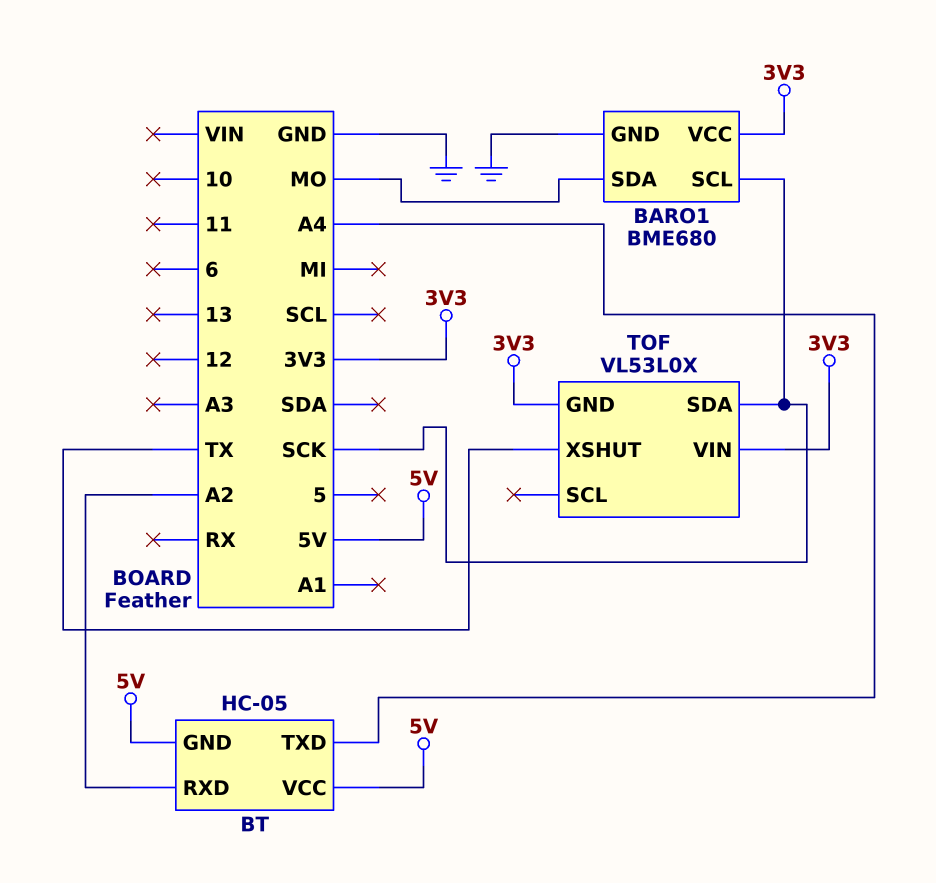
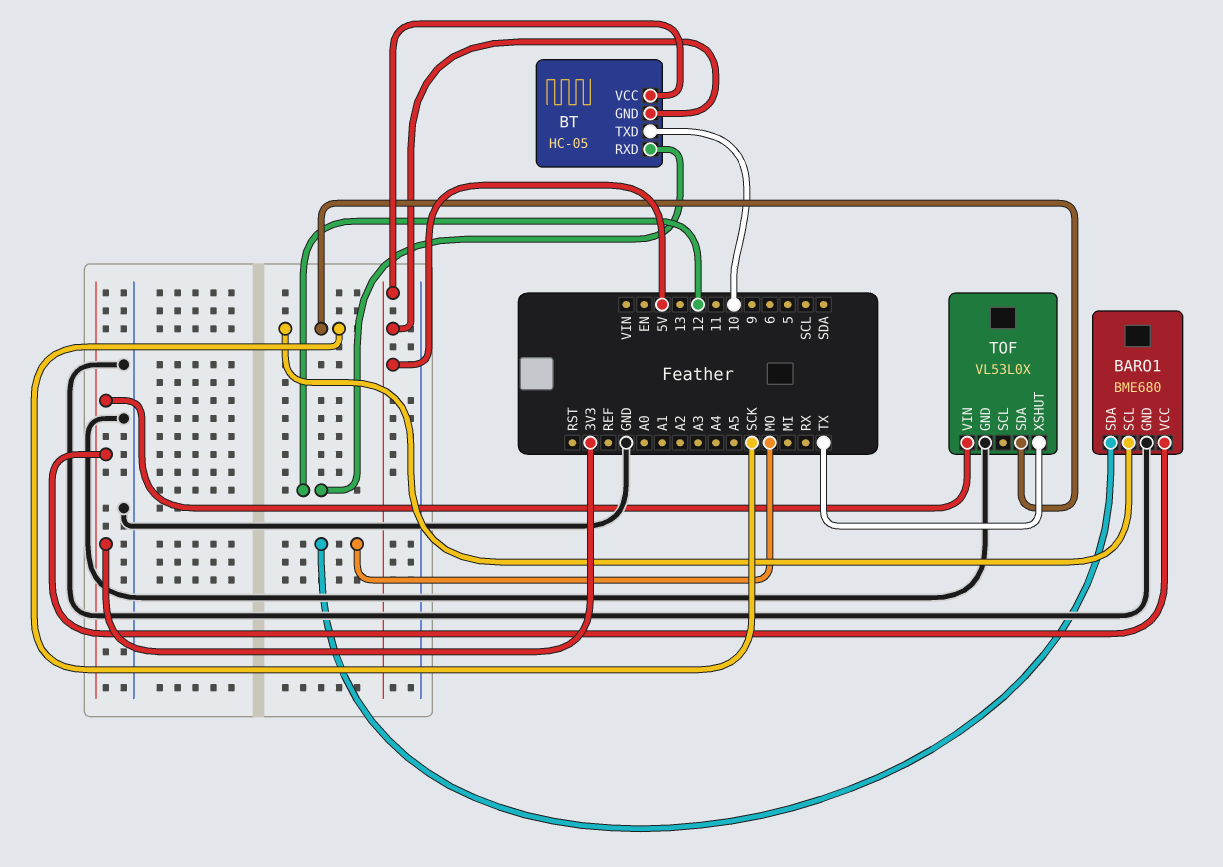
BT pin RXD: A2 -> 12
BT pin TXD: A4 -> 10
TOF pin GND: 3V3 -> GND

